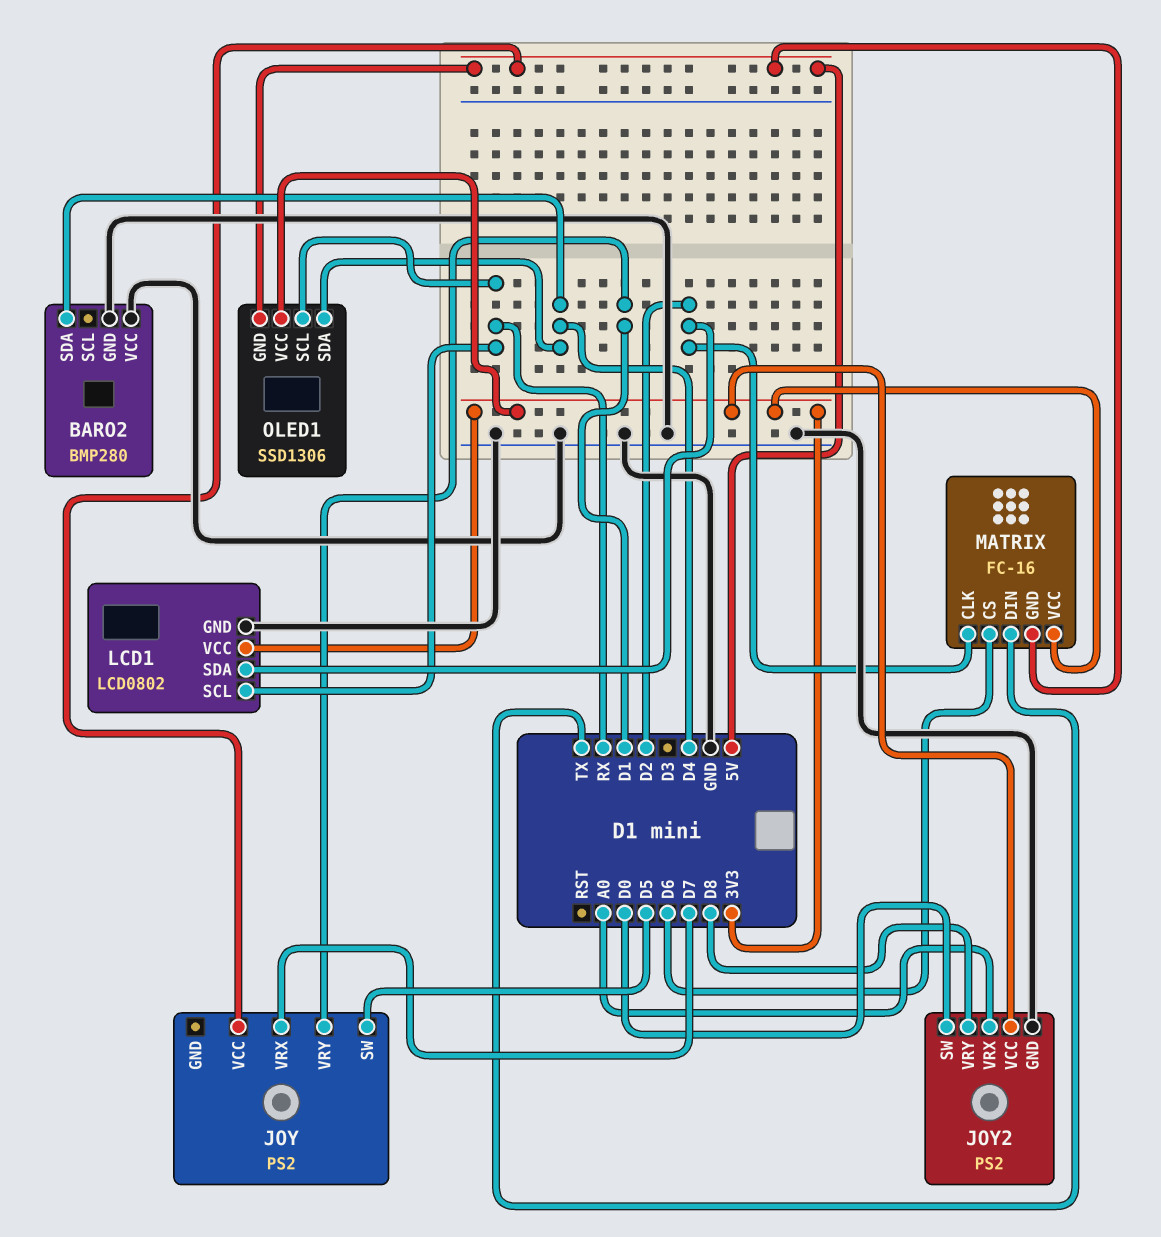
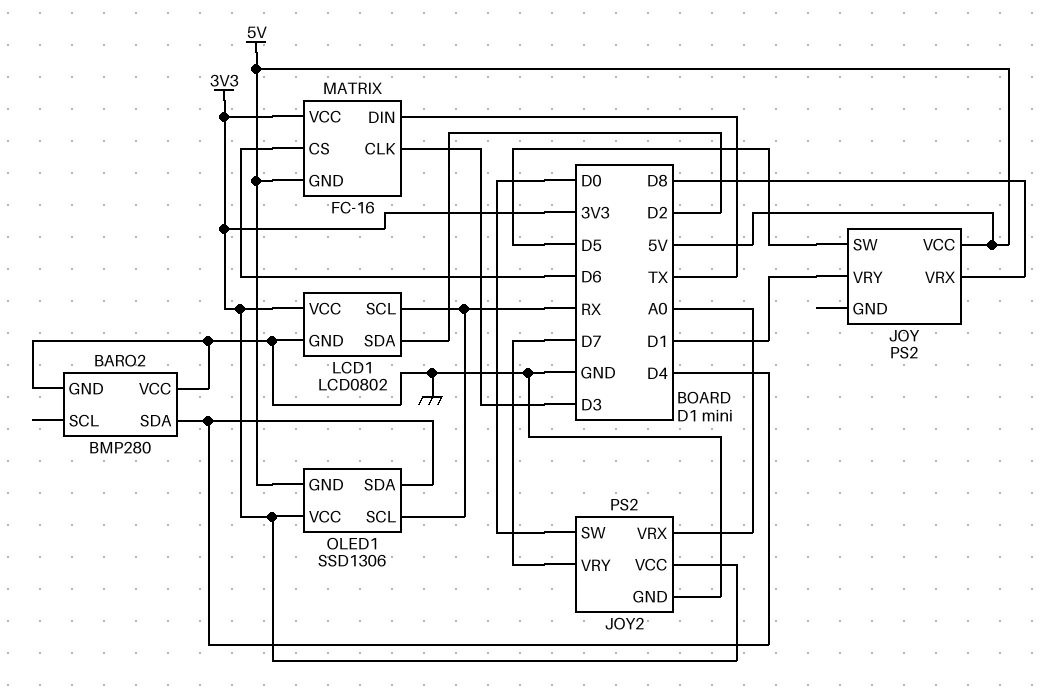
JOY pin VRX: D7 -> D8
JOY2 pin VRY: D8 -> D7
MATRIX pin CLK: D2 -> D3

